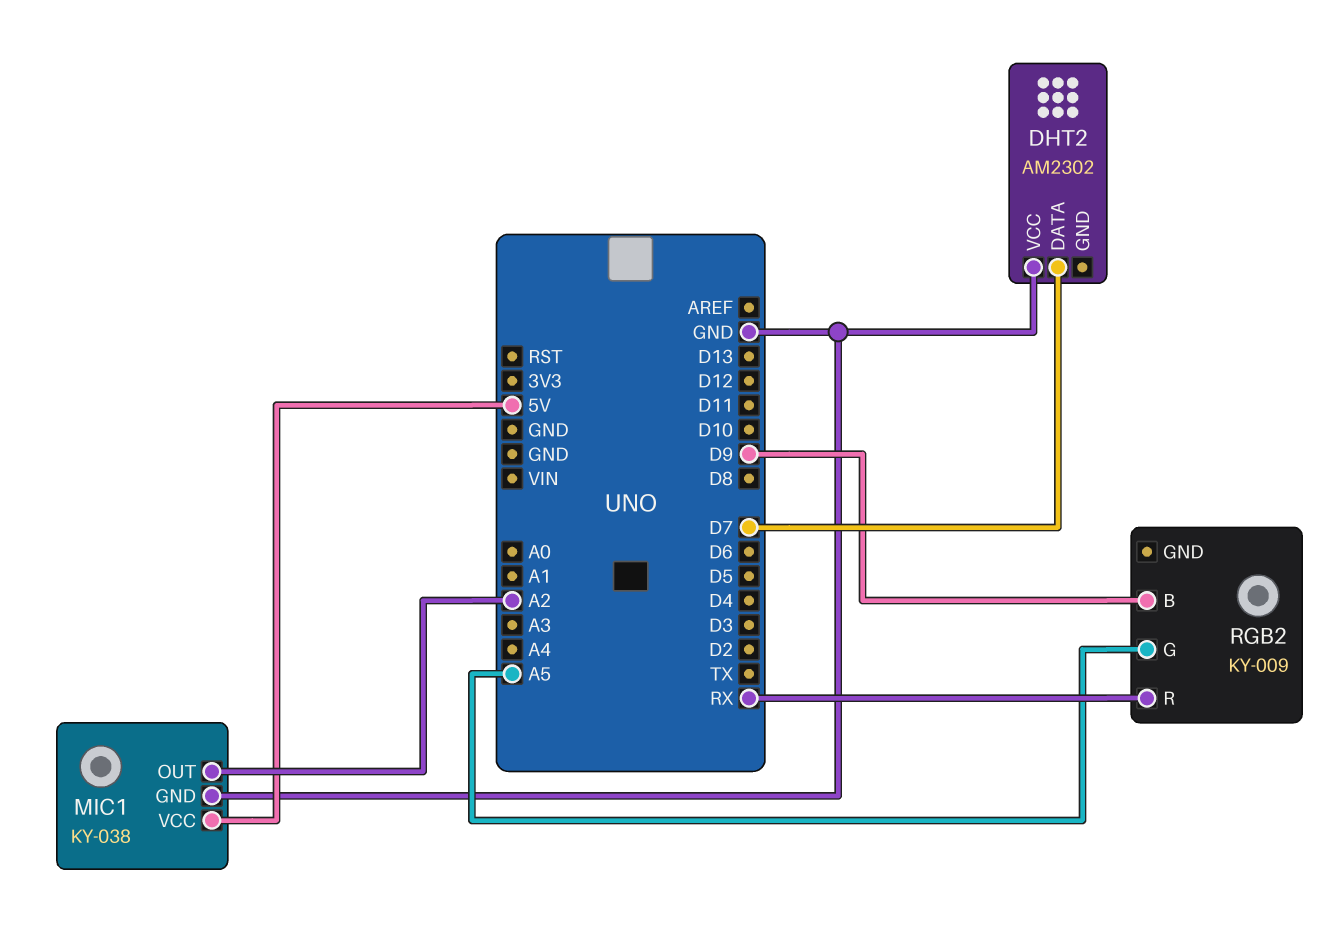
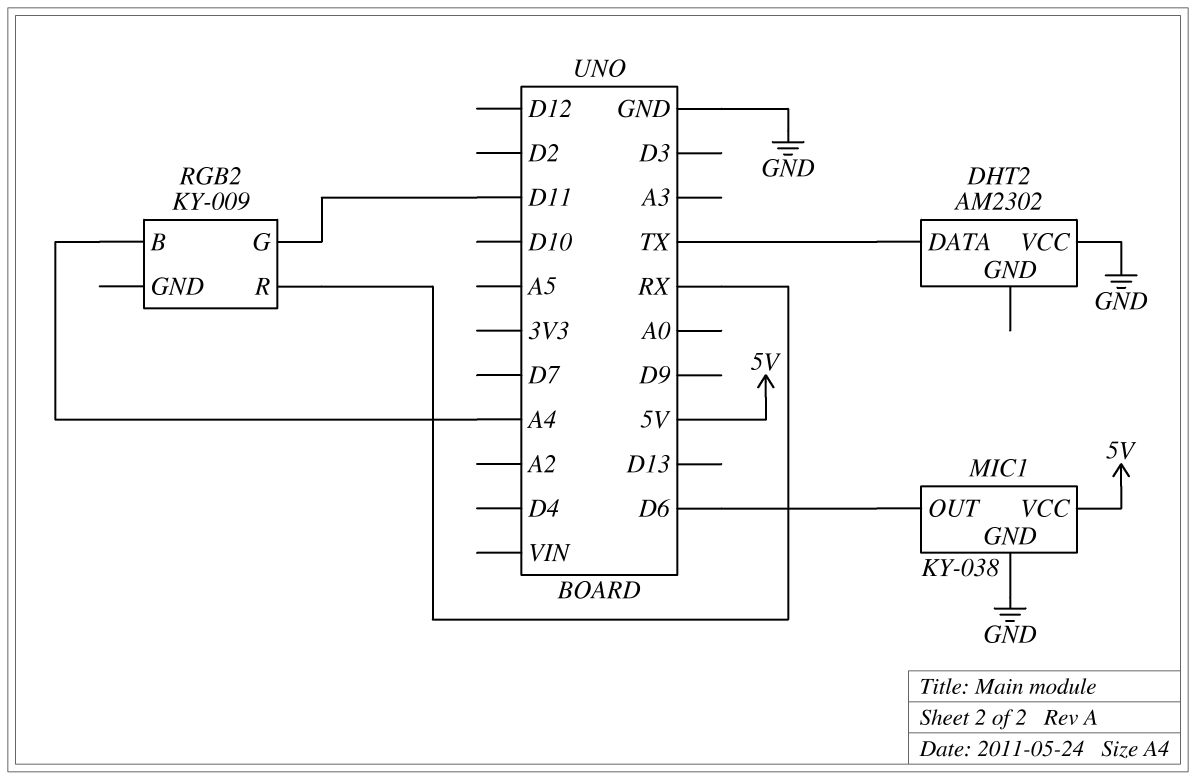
DHT2 pin DATA: D7 -> TX
MIC1 pin OUT: A2 -> D6
RGB2 pin B: D9 -> A4
RGB2 pin G: A5 -> D11

